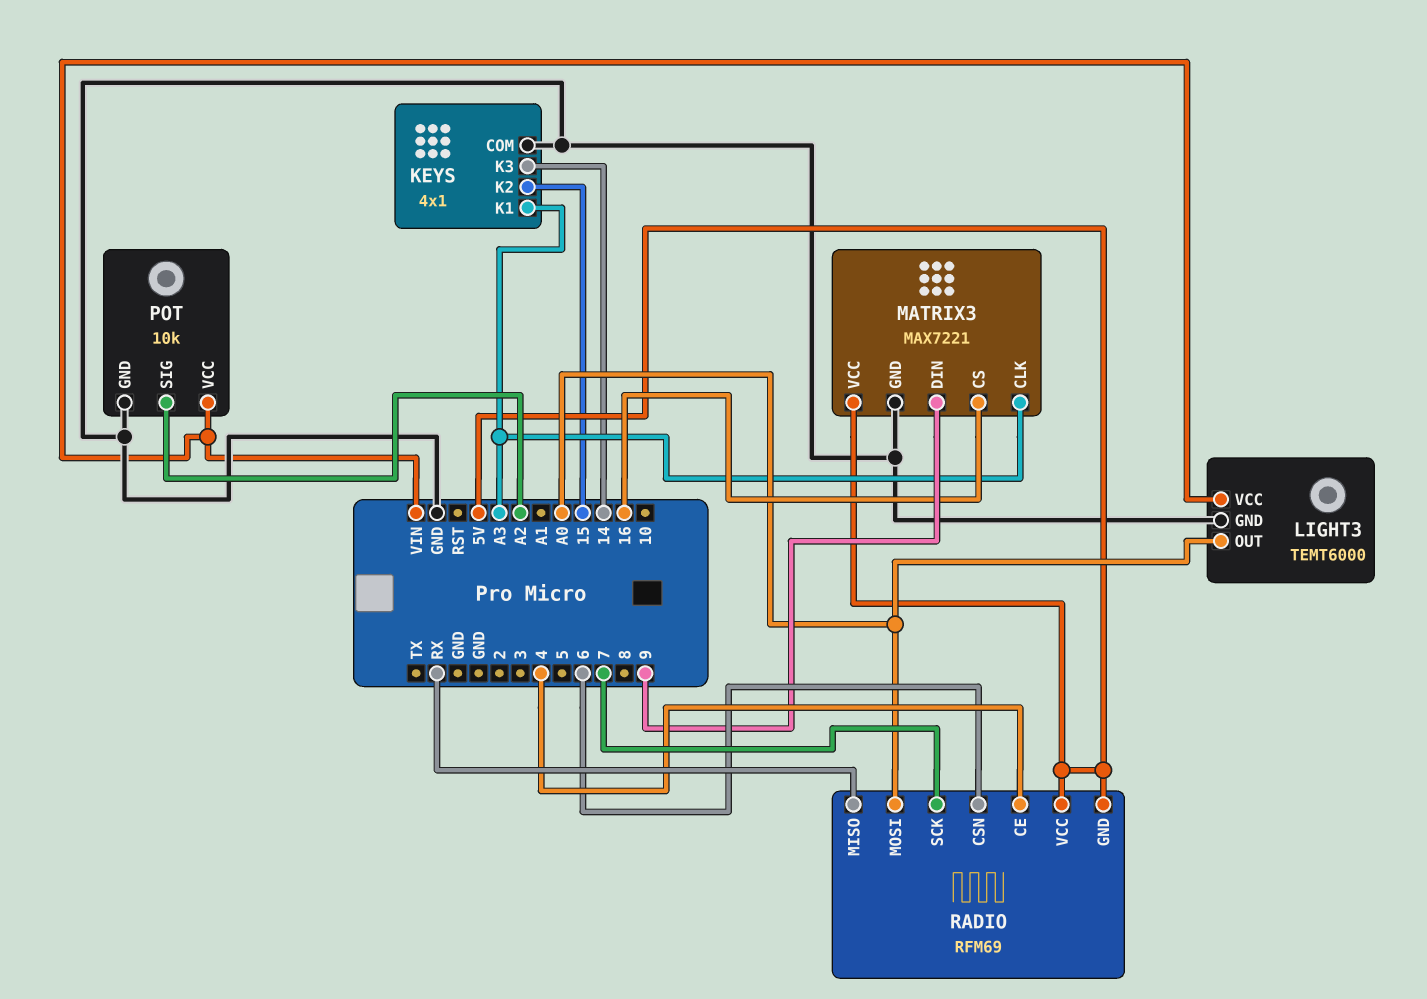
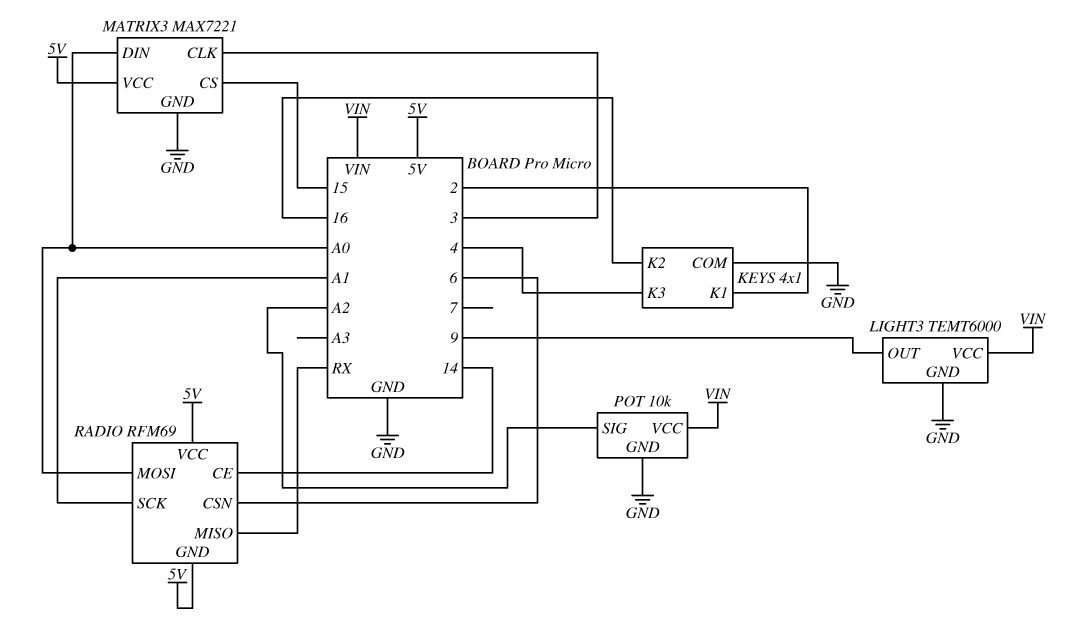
KEYS pin K1: A3 -> 2
KEYS pin K2: 15 -> 16
KEYS pin K3: 14 -> 4
LIGHT3 pin OUT: A0 -> 9
MATRIX3 pin CLK: A3 -> 3
MATRIX3 pin CS: 16 -> 15
MATRIX3 pin DIN: 9 -> A0
RADIO pin CE: 4 -> 14
RADIO pin SCK: 7 -> A1

